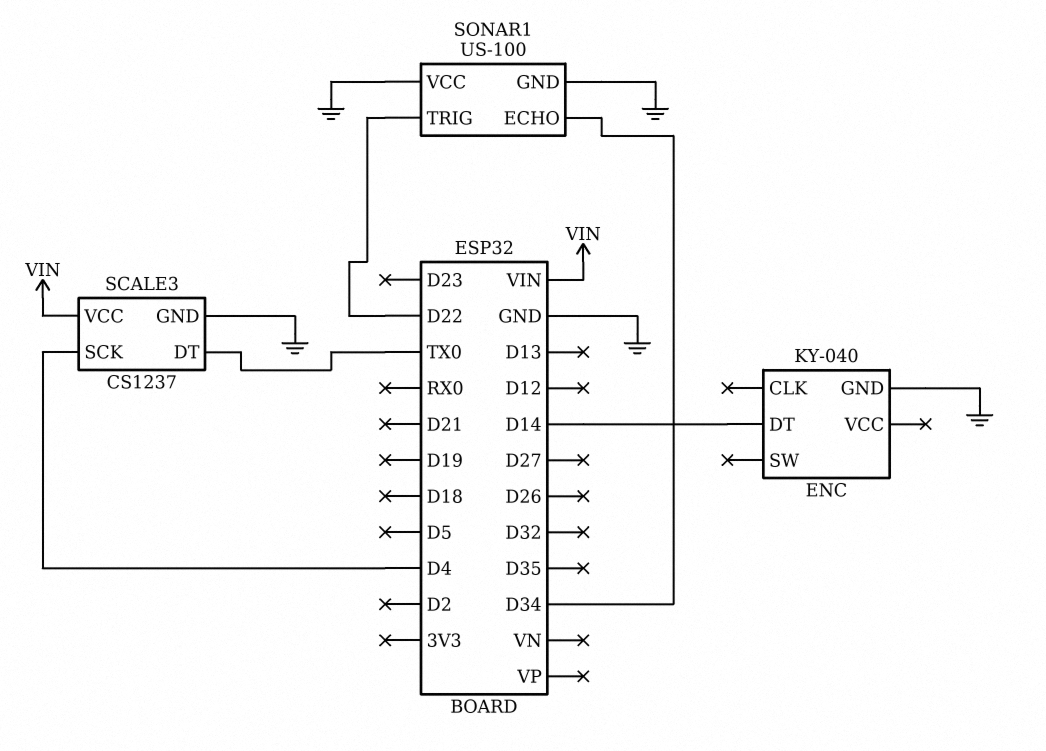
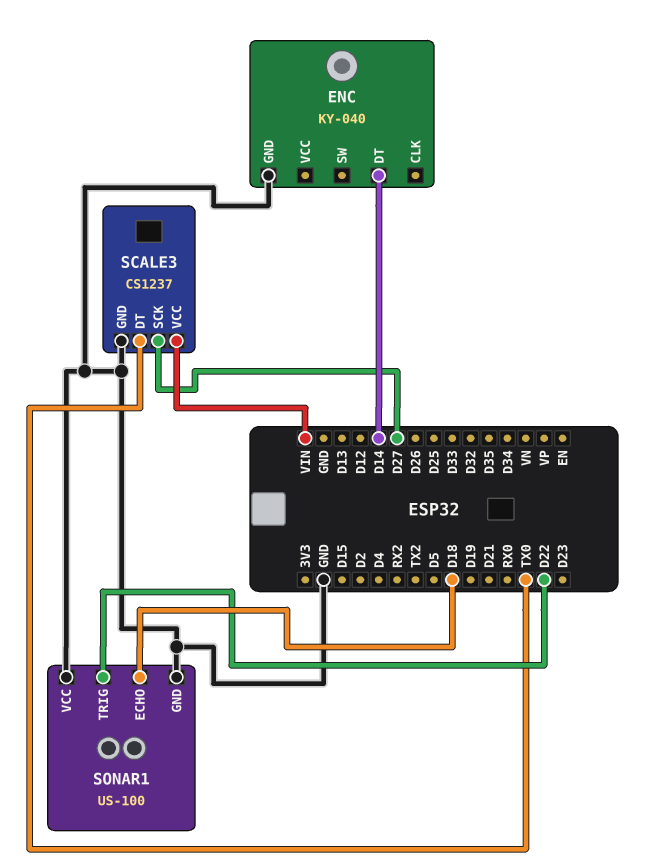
SCALE3 pin SCK: D4 -> D27
SONAR1 pin ECHO: D34 -> D18

